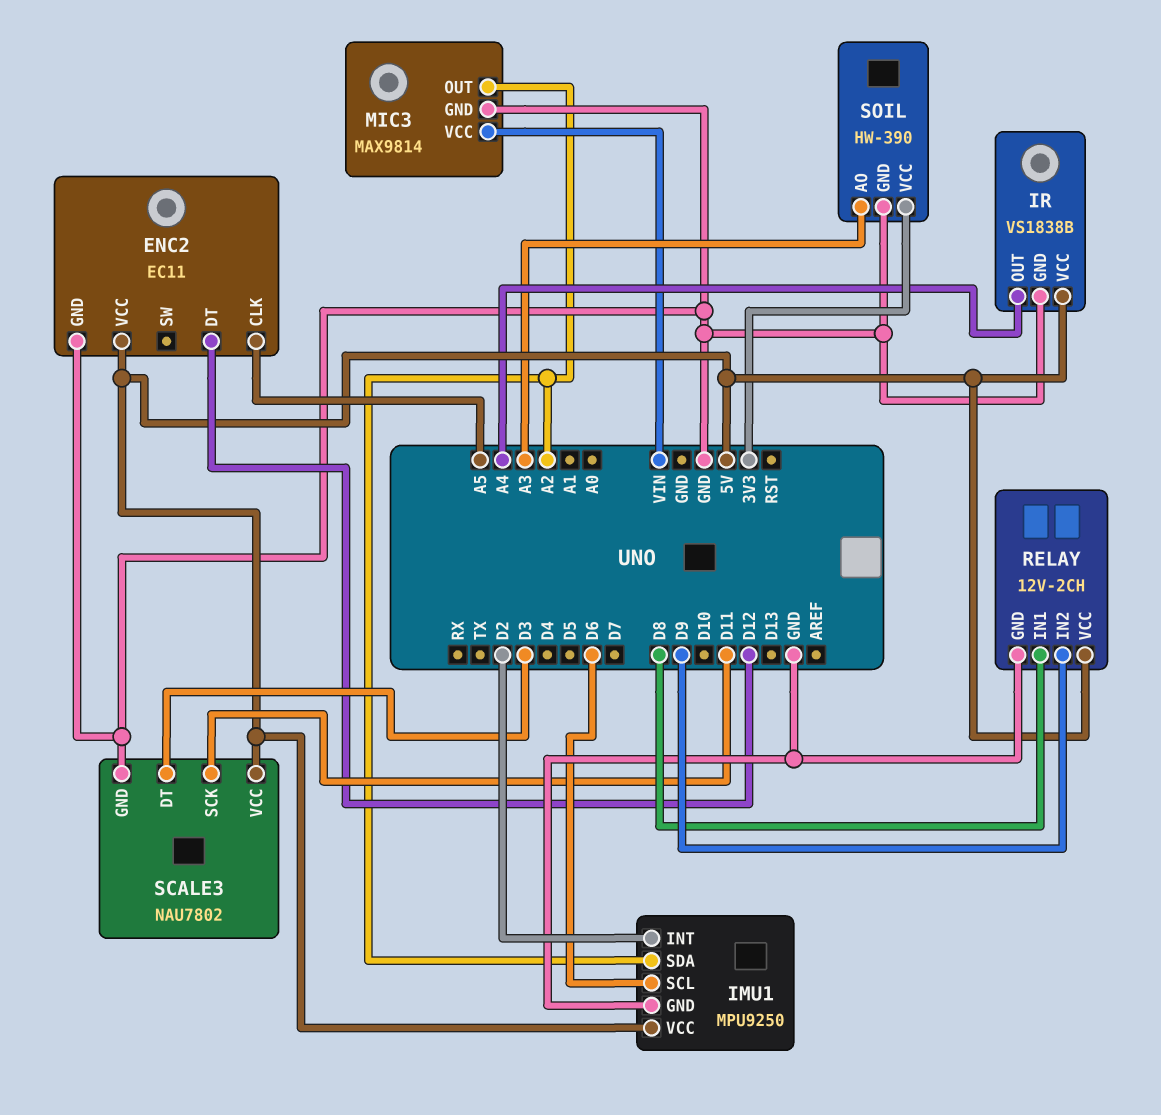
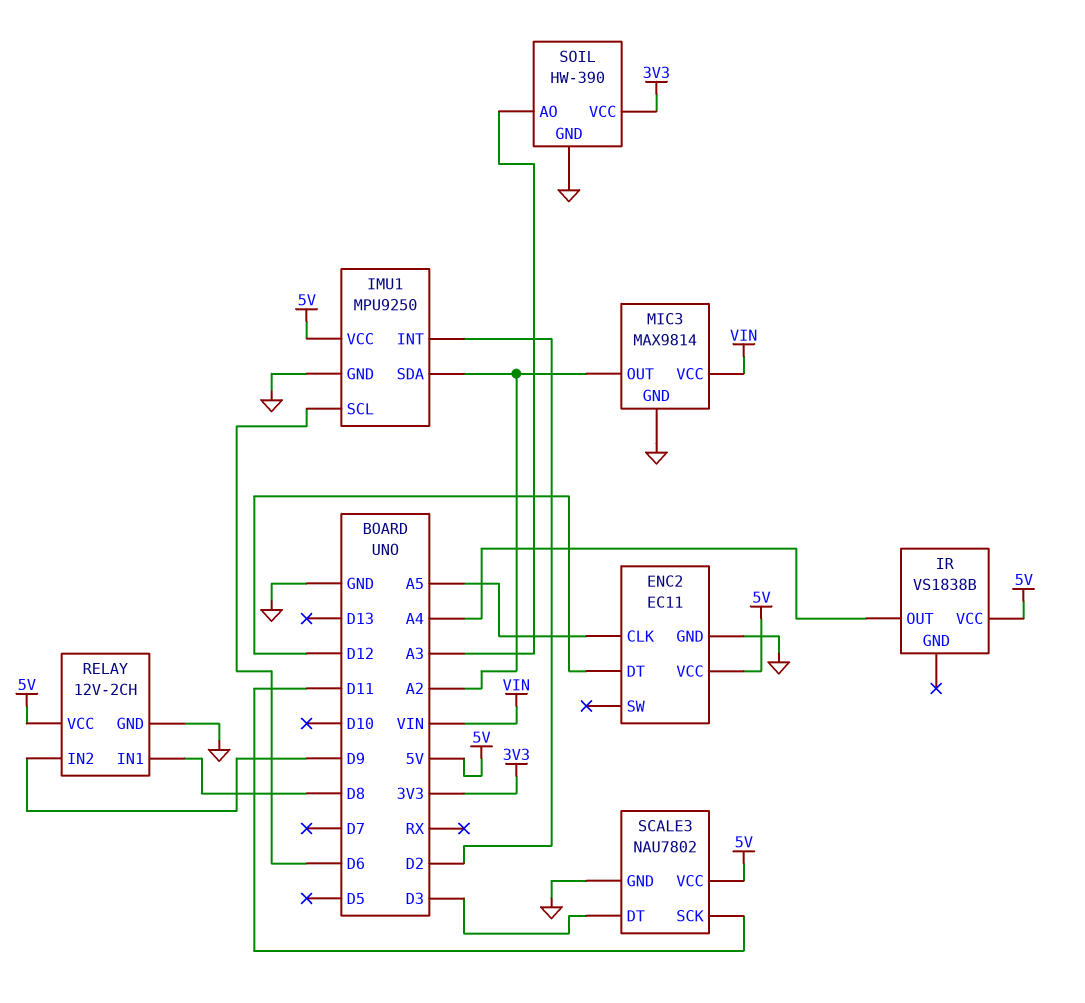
IR pin GND: GND -> none

